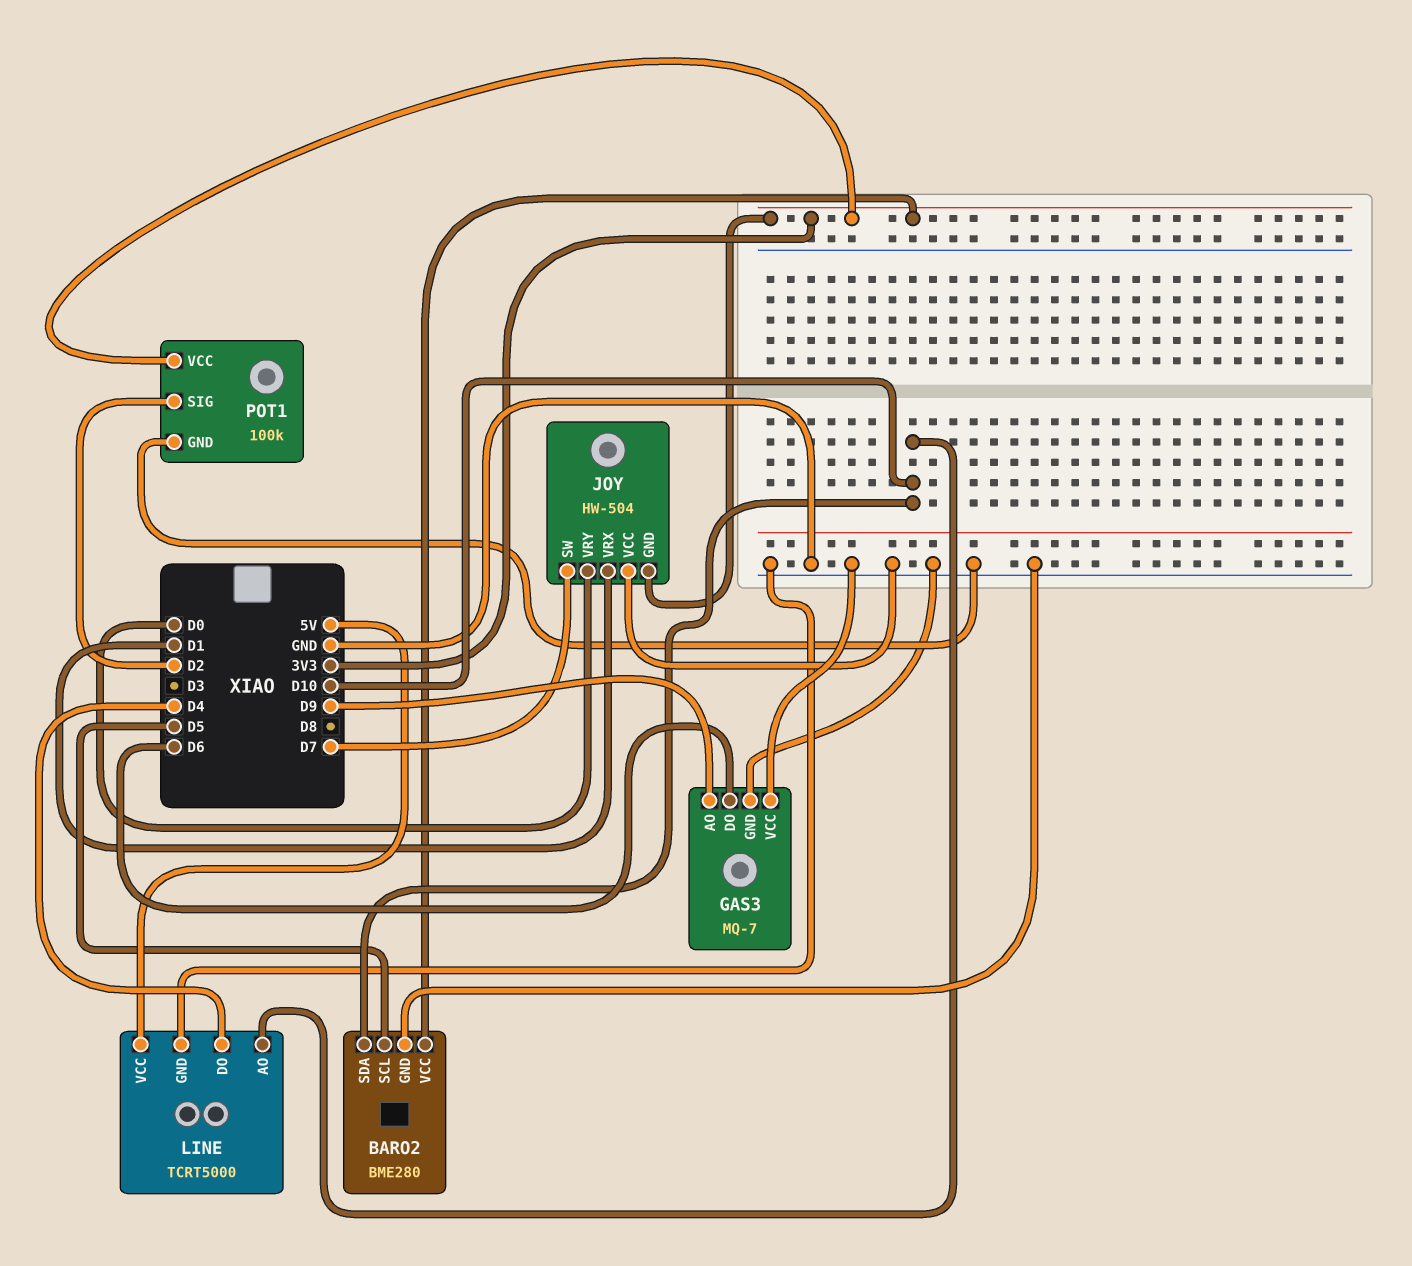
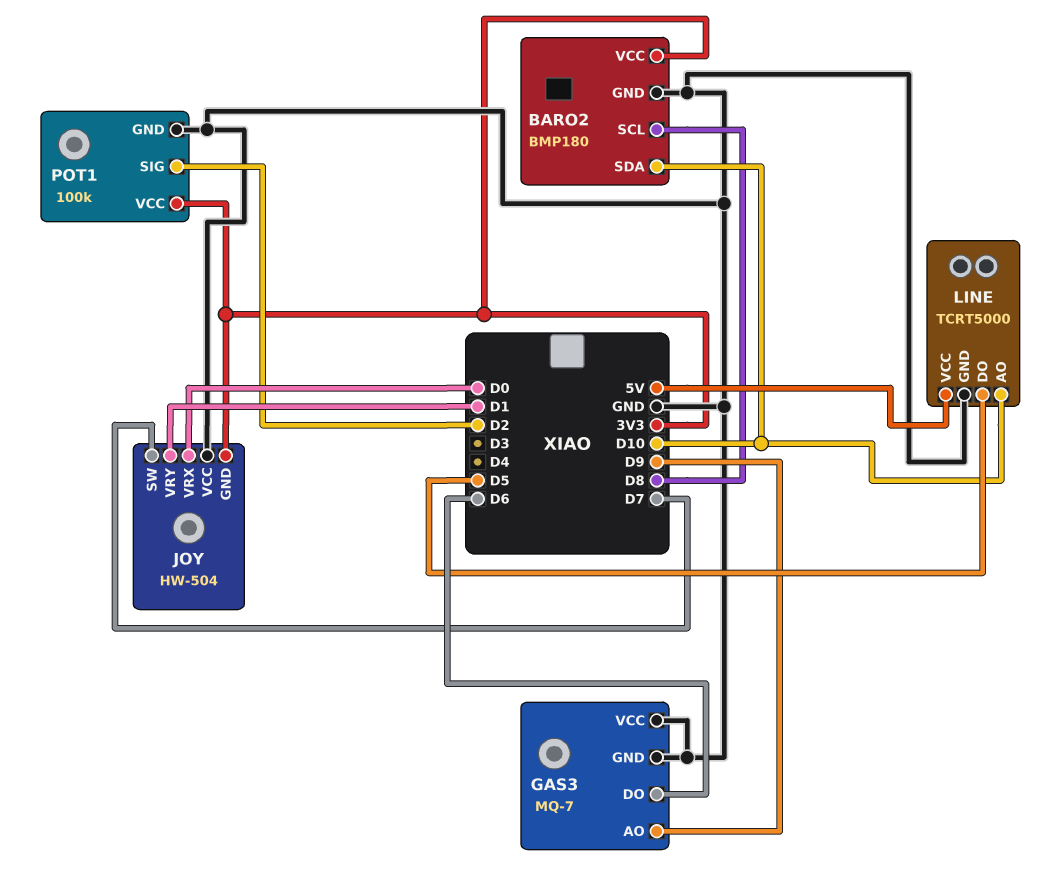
BARO2: BME280 -> BMP180
BARO2 pin SCL: D5 -> D8
JOY pin VRX: D1 -> D0
JOY pin VRY: D0 -> D1
LINE pin DO: D4 -> D5

